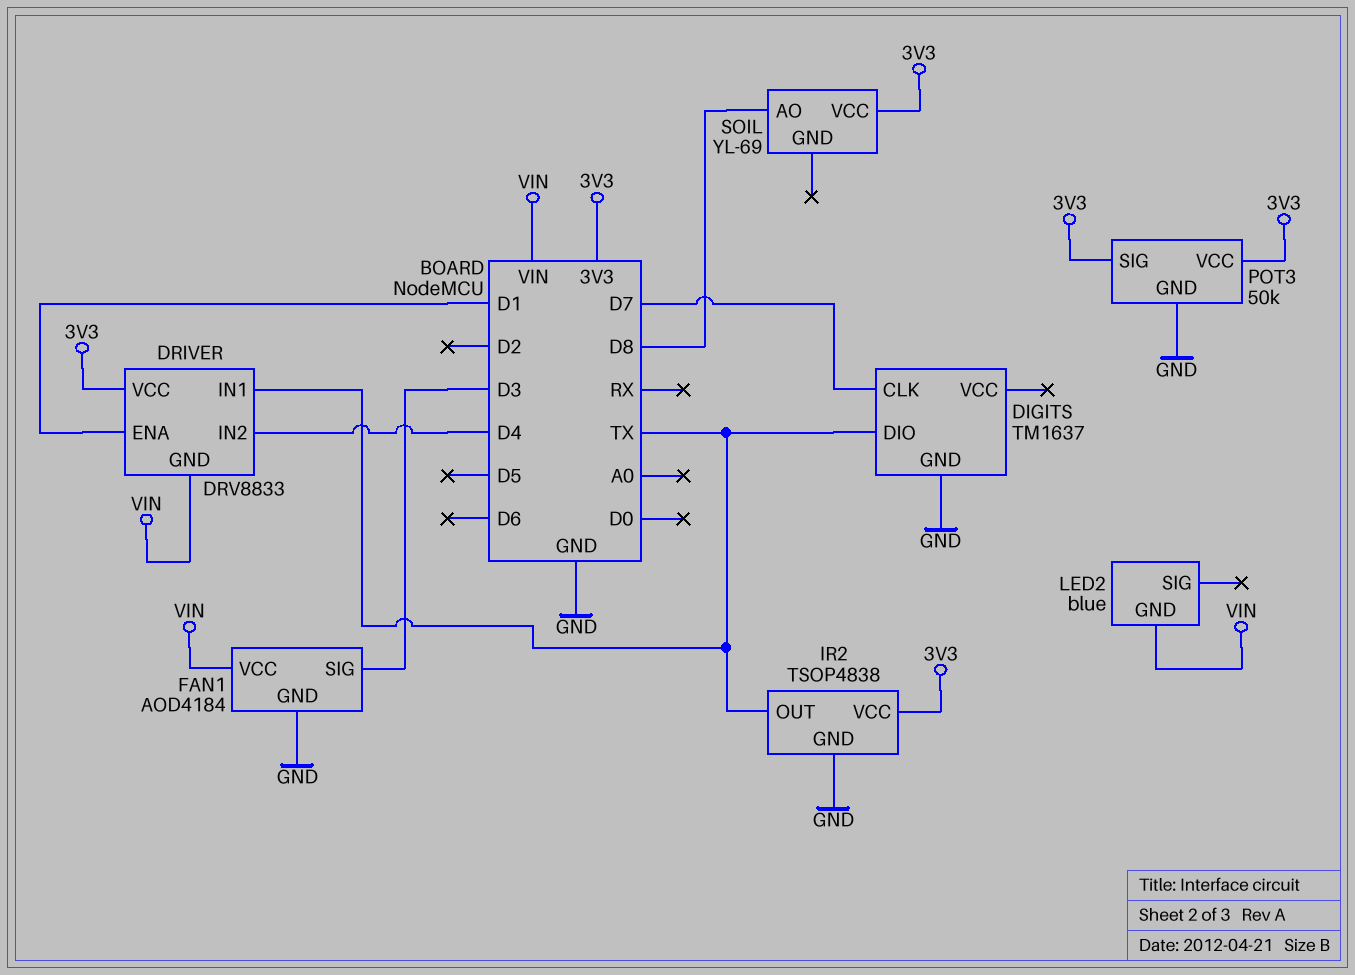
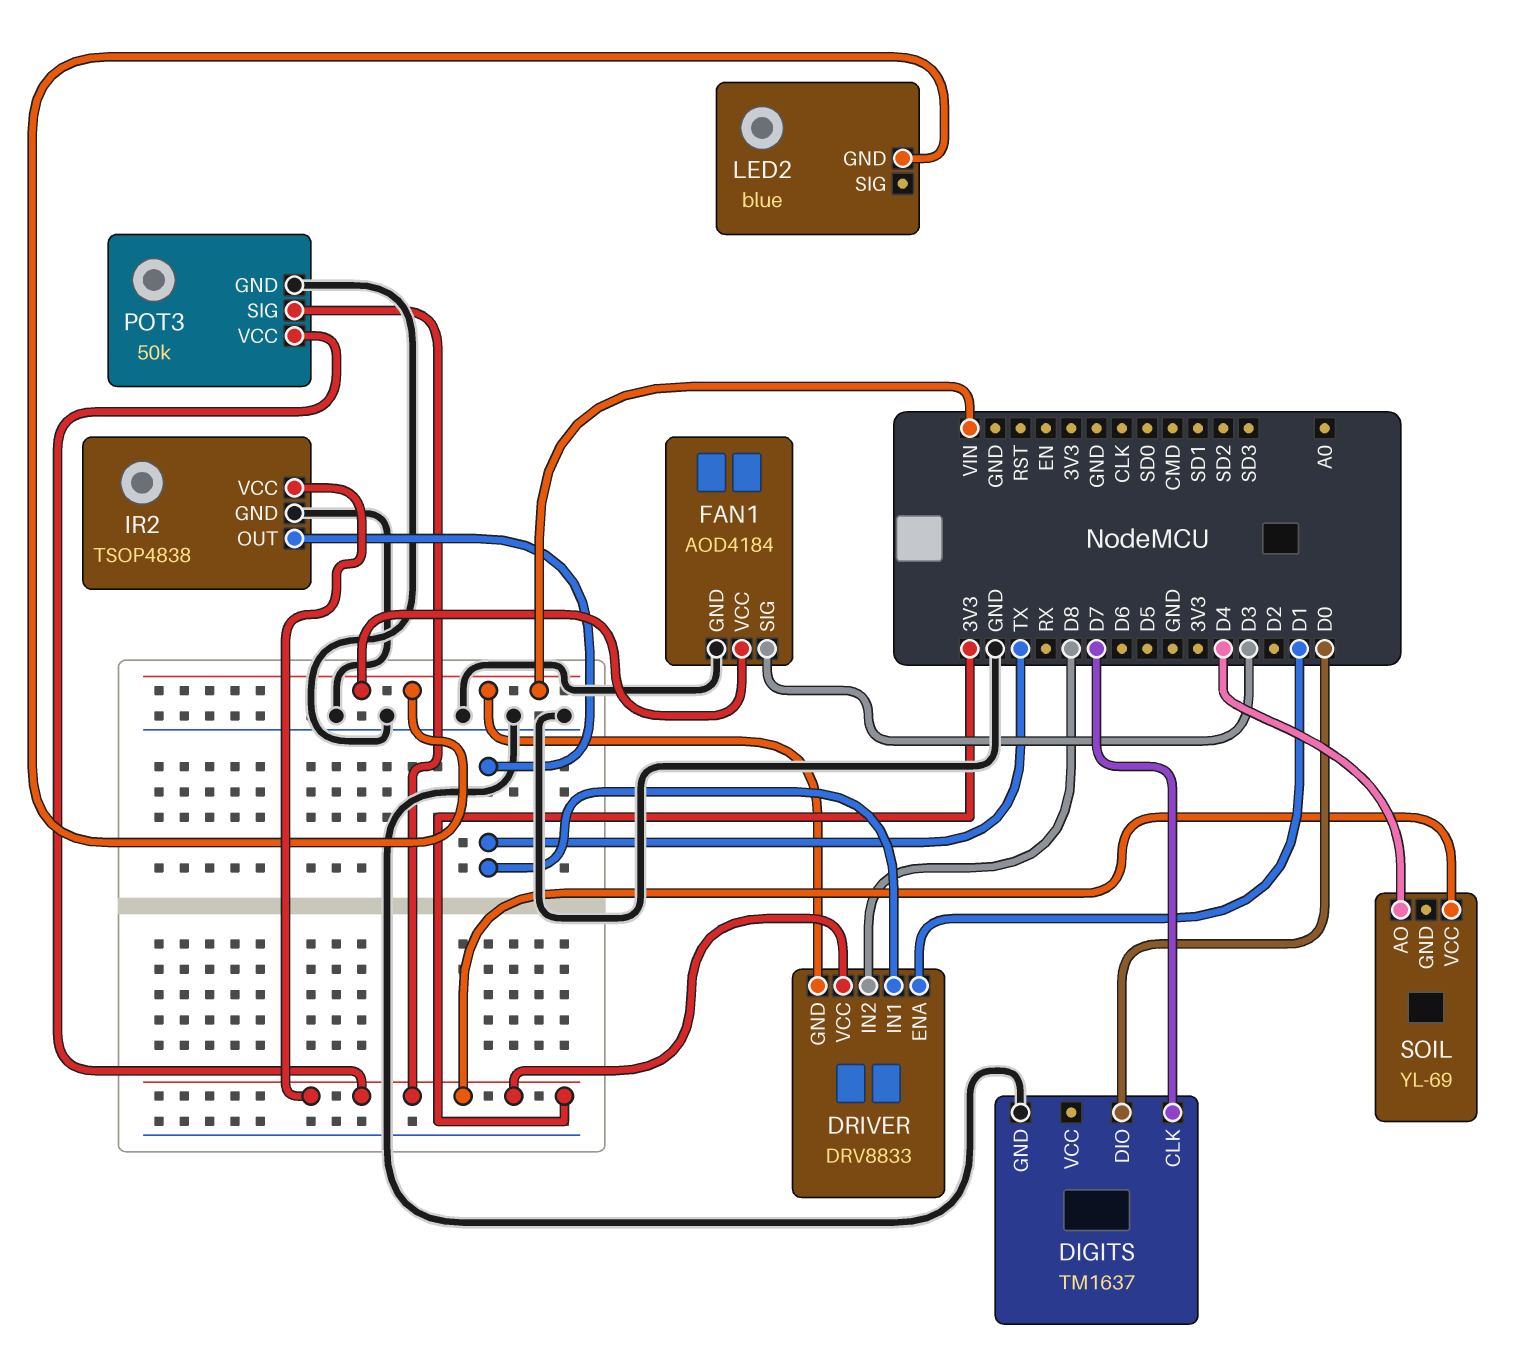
DIGITS pin DIO: TX -> D0
DRIVER pin IN2: D4 -> D8
SOIL pin AO: D8 -> D4

